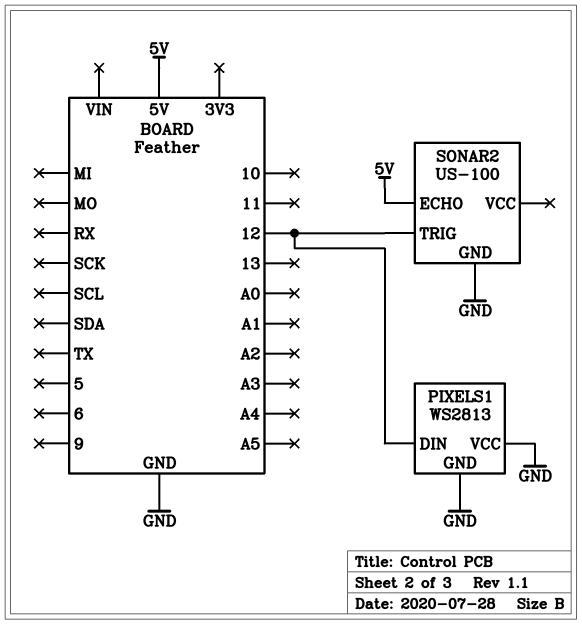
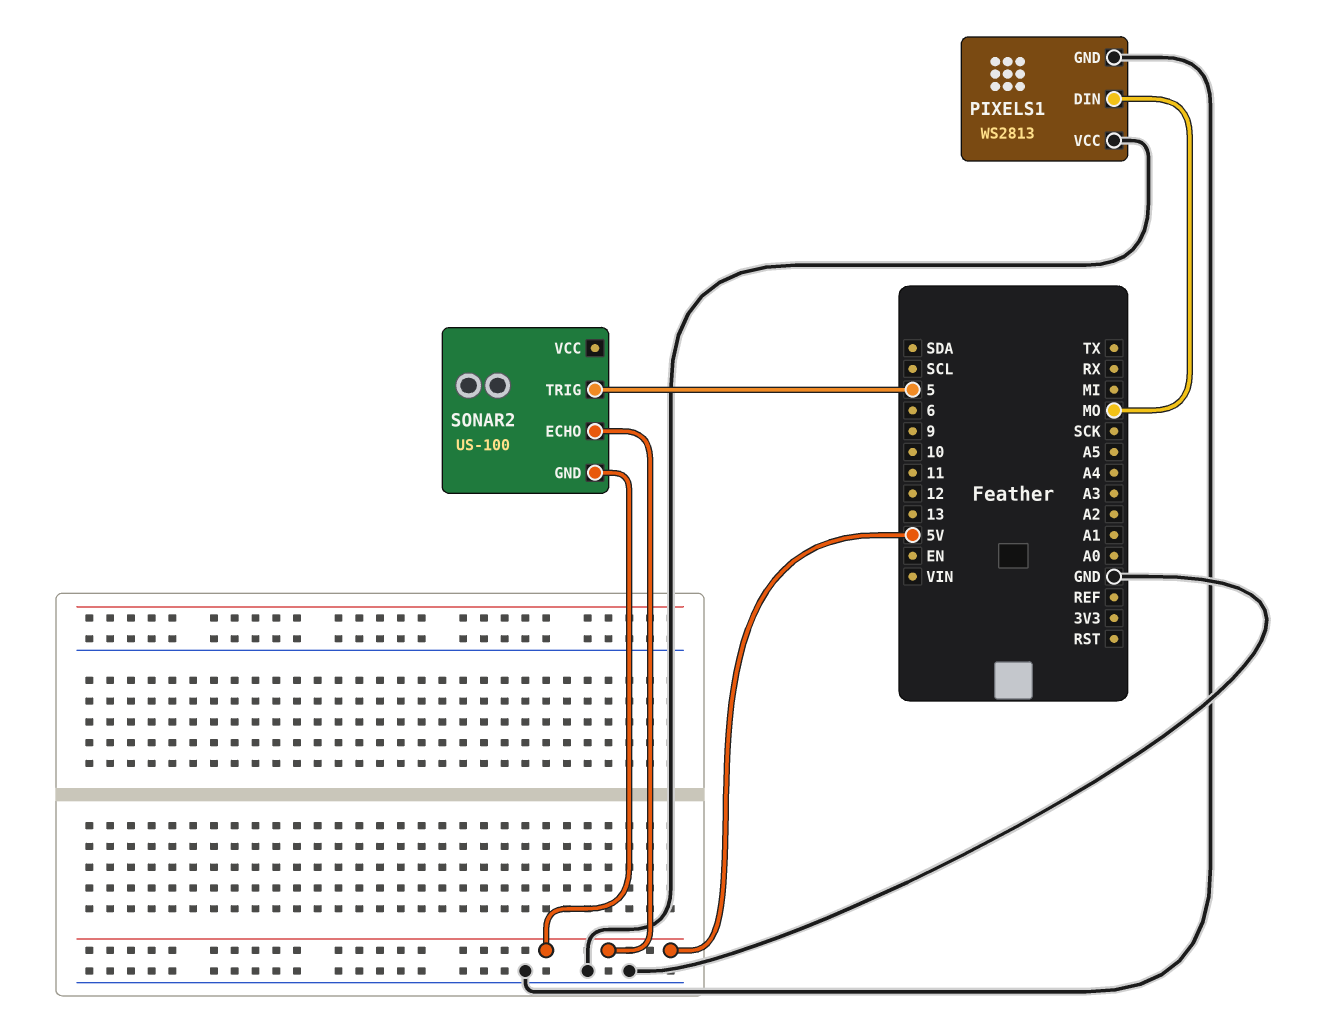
PIXELS1 pin DIN: 12 -> MO
SONAR2 pin GND: GND -> 5V
SONAR2 pin TRIG: 12 -> 5

